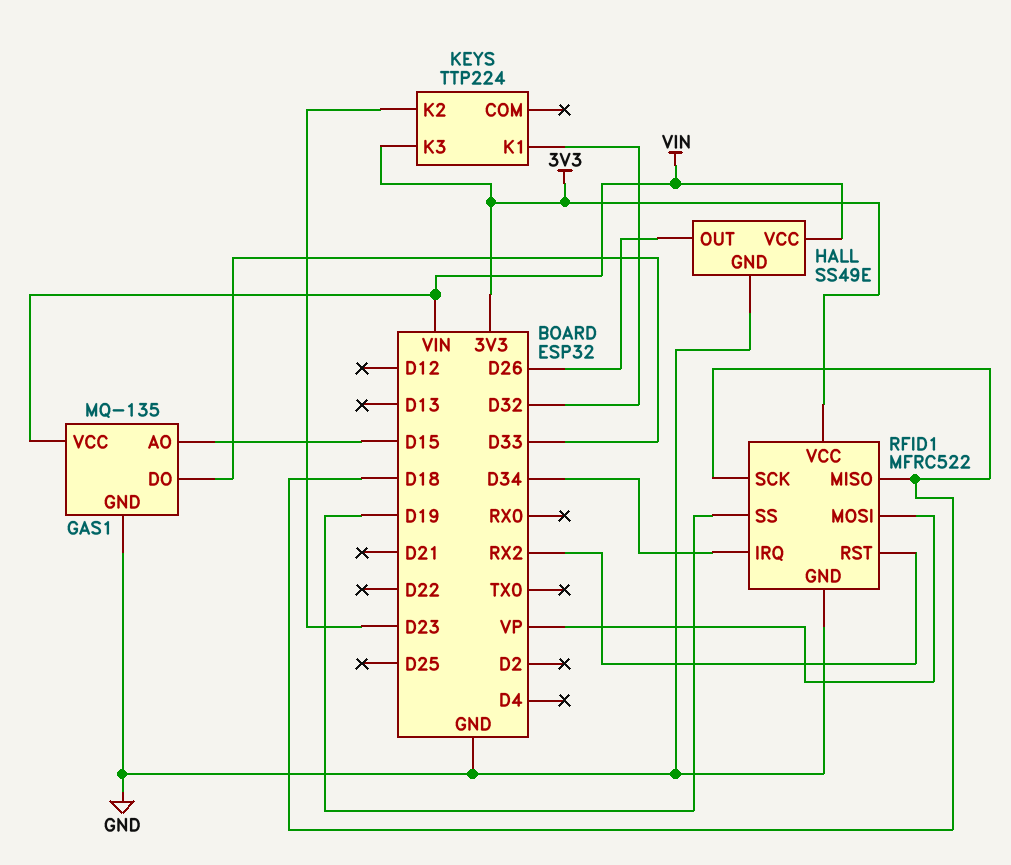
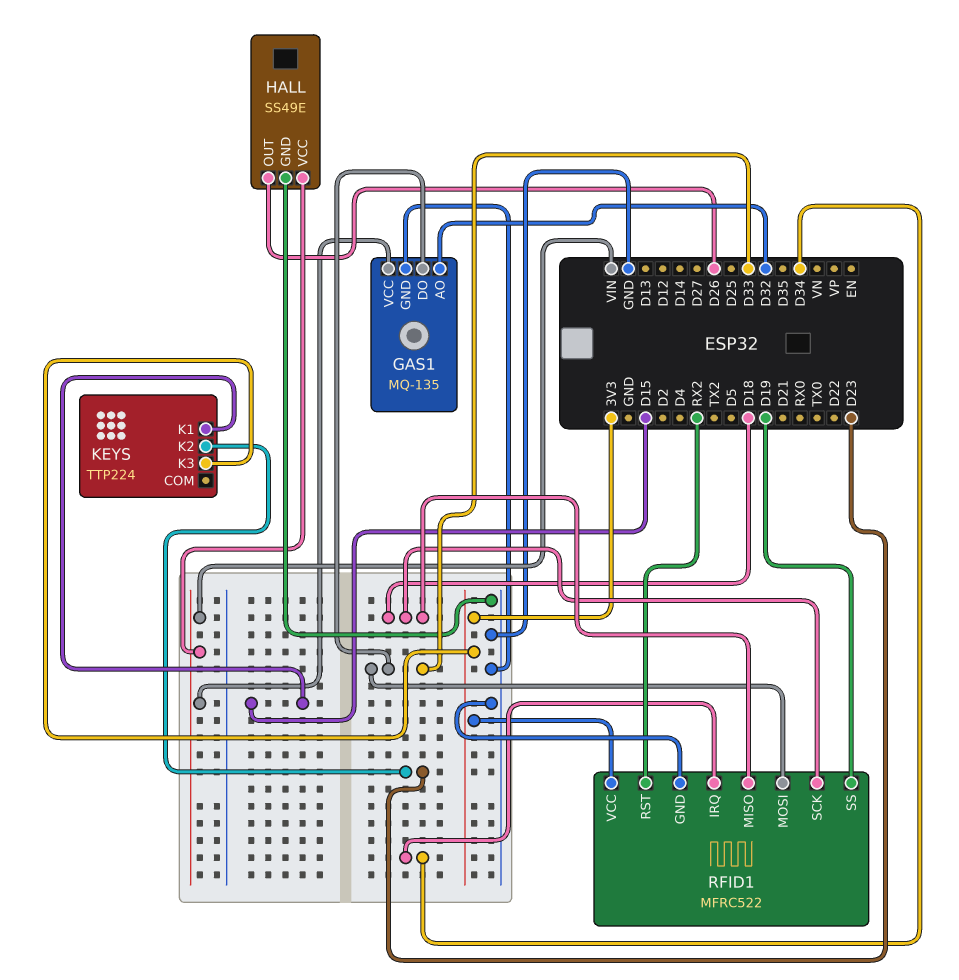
GAS1 pin AO: D15 -> D32
KEYS pin K1: D32 -> D15
RFID1 pin MOSI: VP -> D33

